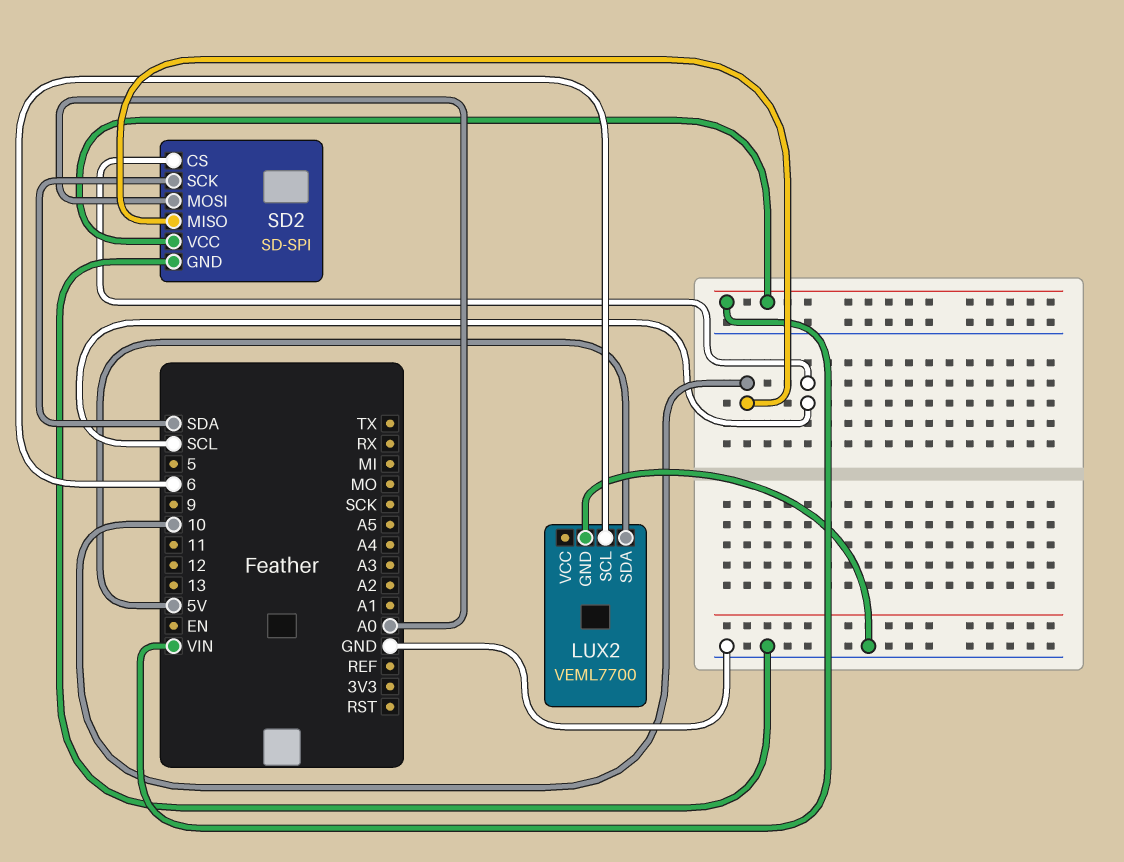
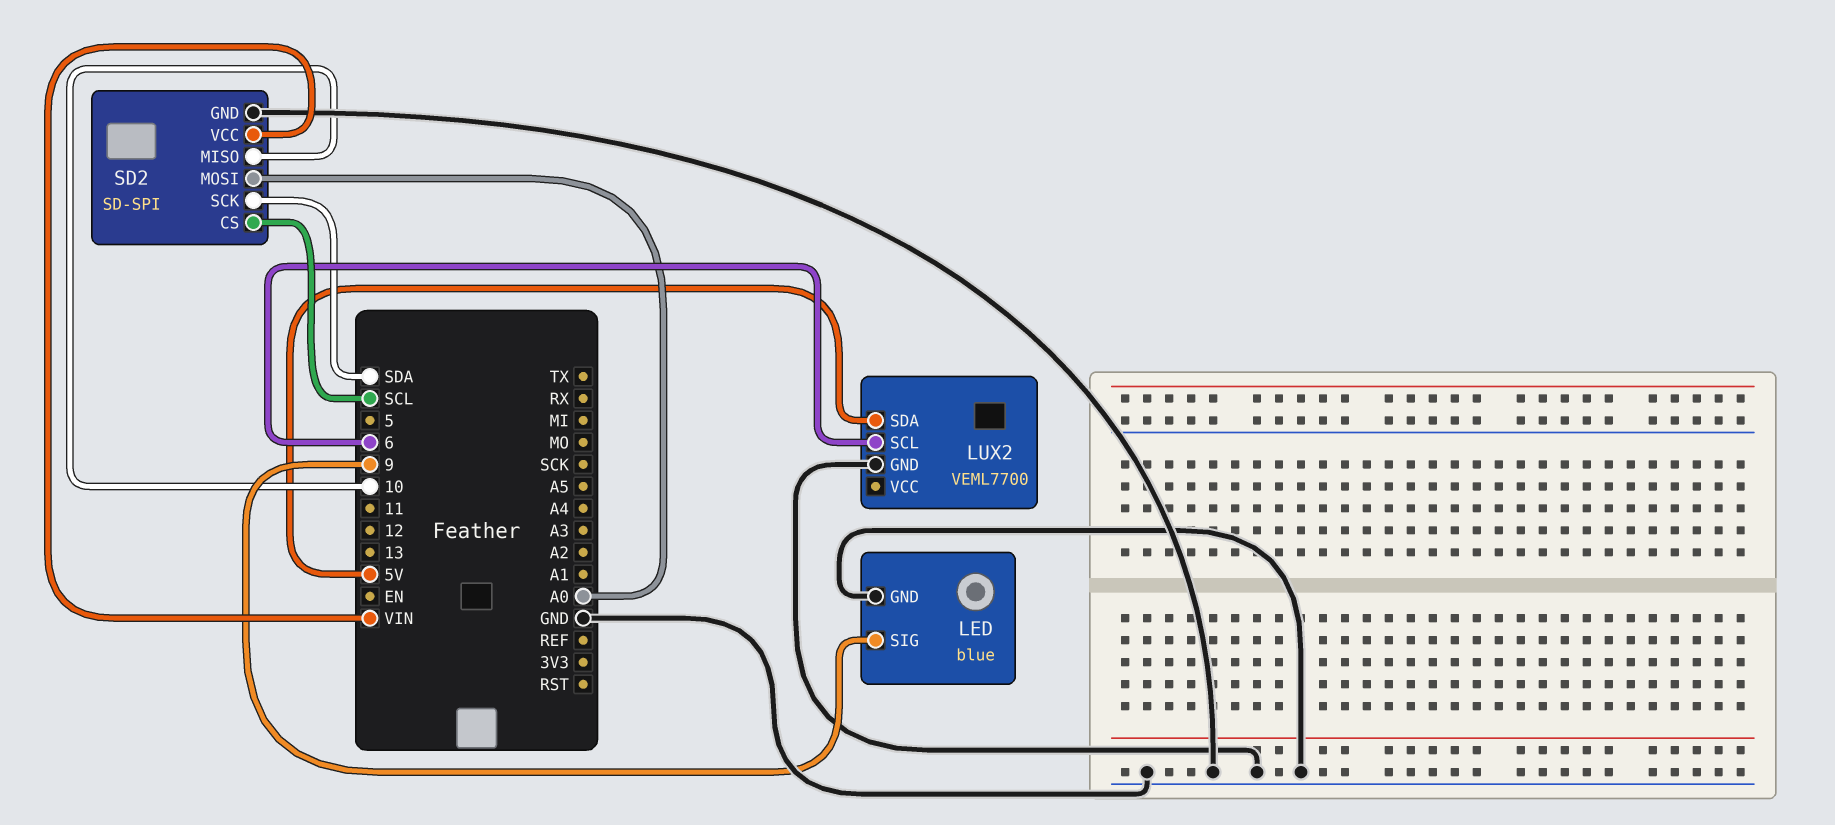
LED: none -> blue
LED pin GND: none -> GND
LED pin SIG: none -> 9

